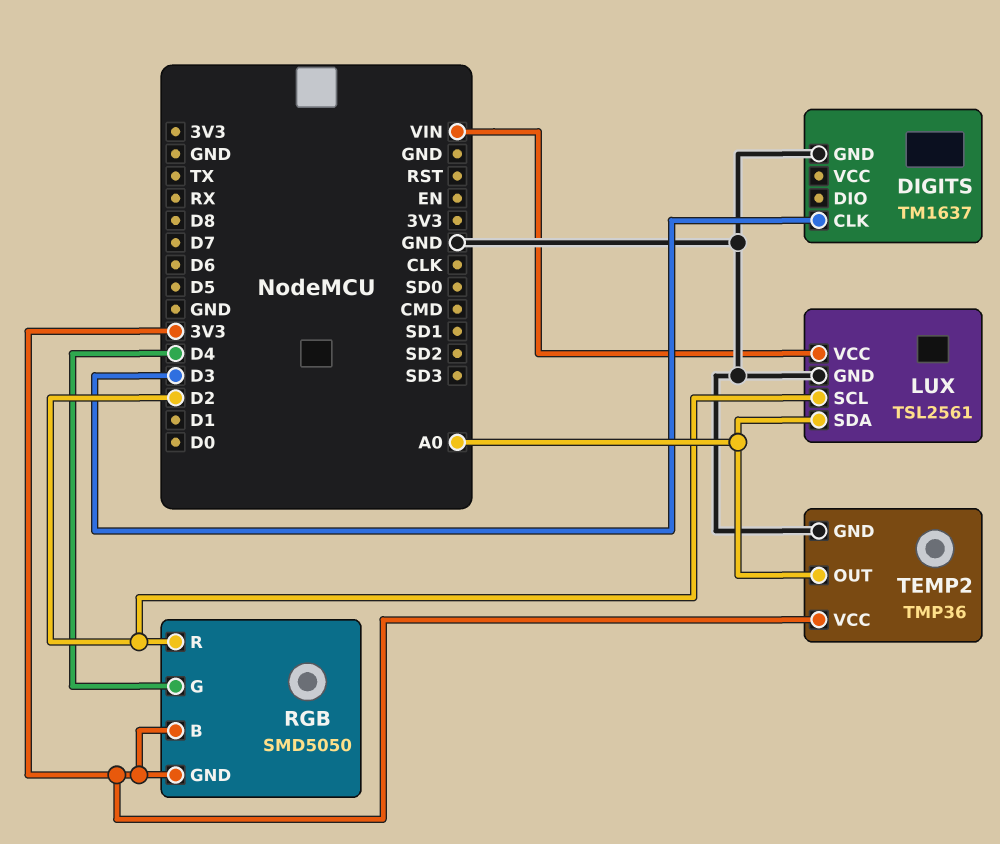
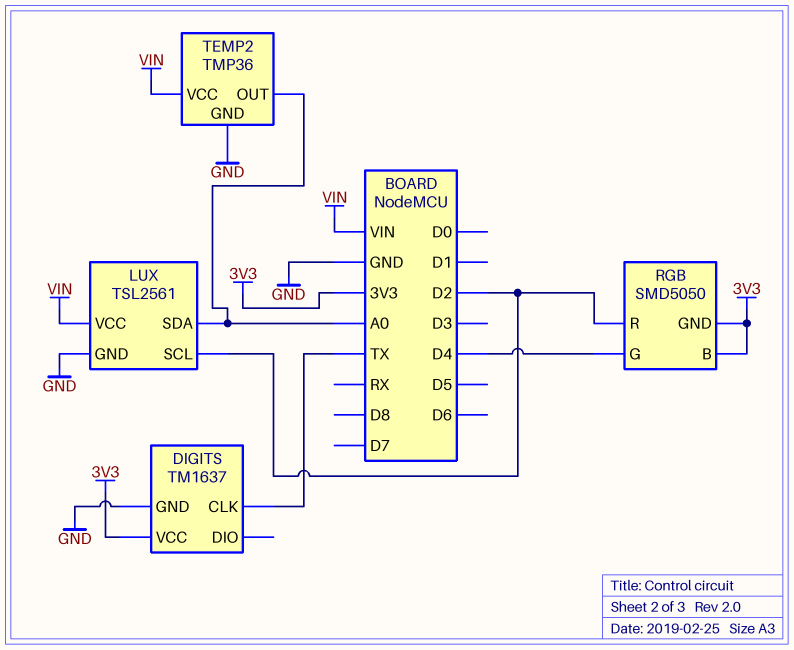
DIGITS pin CLK: D3 -> TX
DIGITS pin VCC: none -> 3V3
TEMP2 pin VCC: 3V3 -> VIN

